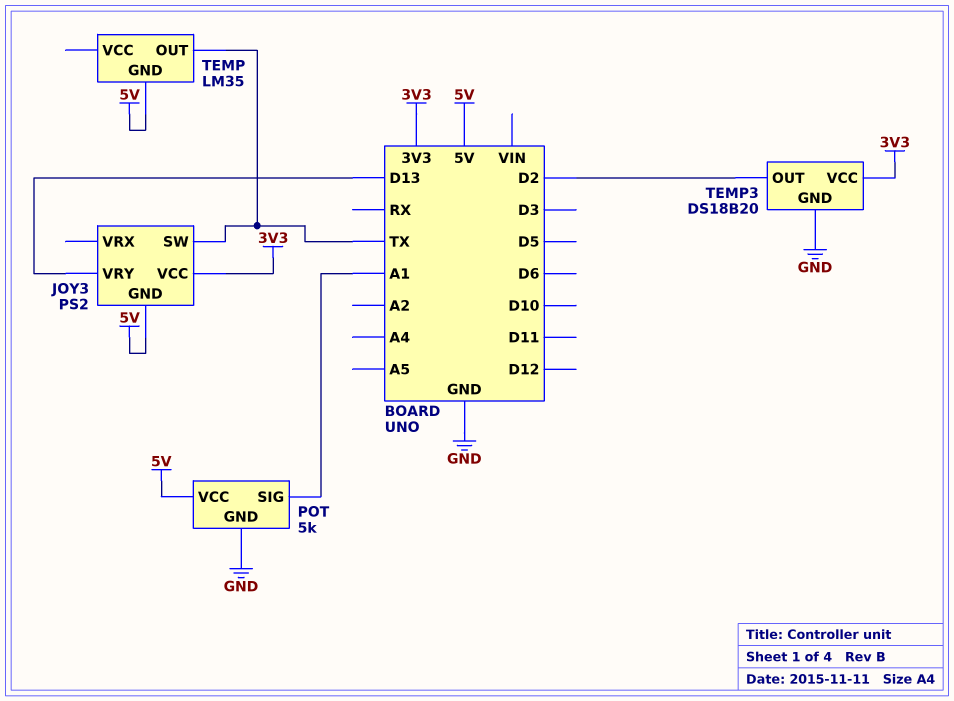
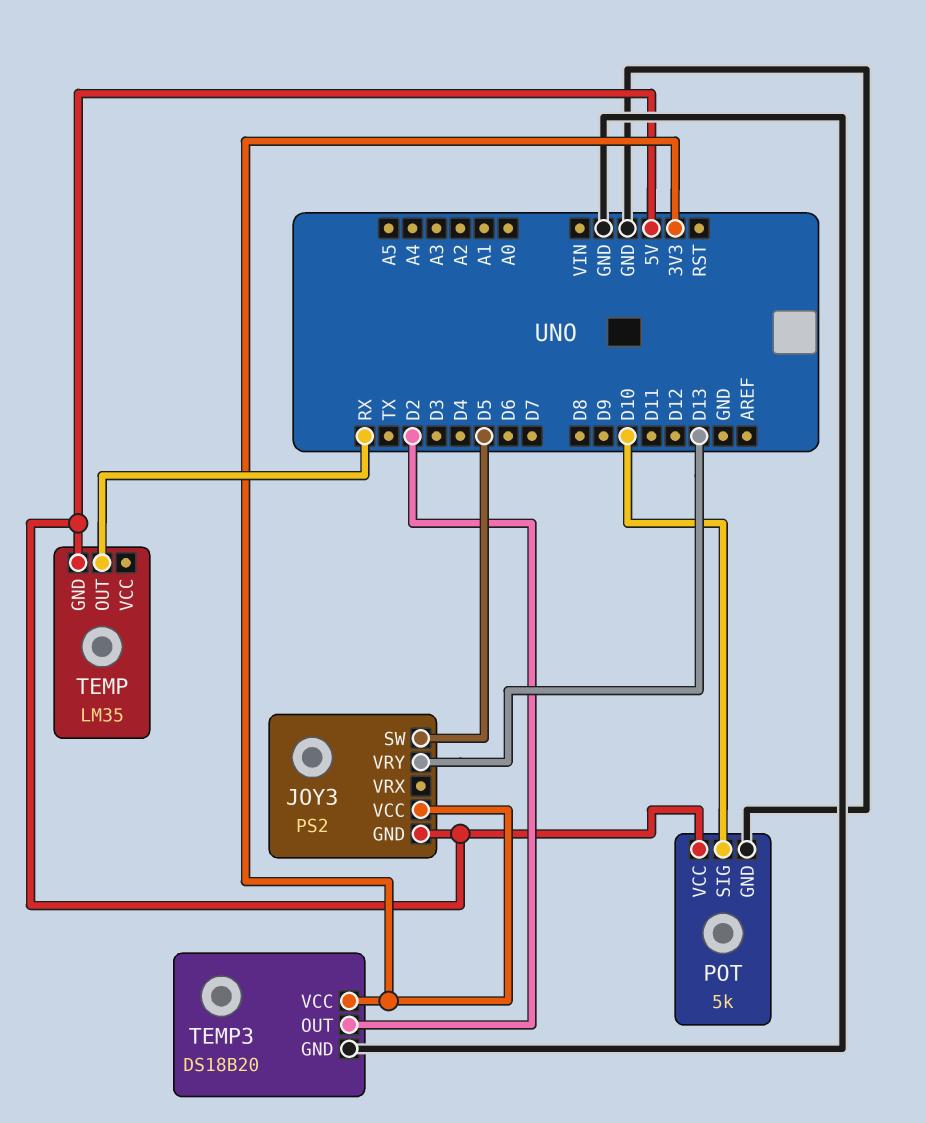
JOY3 pin SW: TX -> D5
POT pin SIG: A1 -> D10
TEMP pin OUT: TX -> RX

